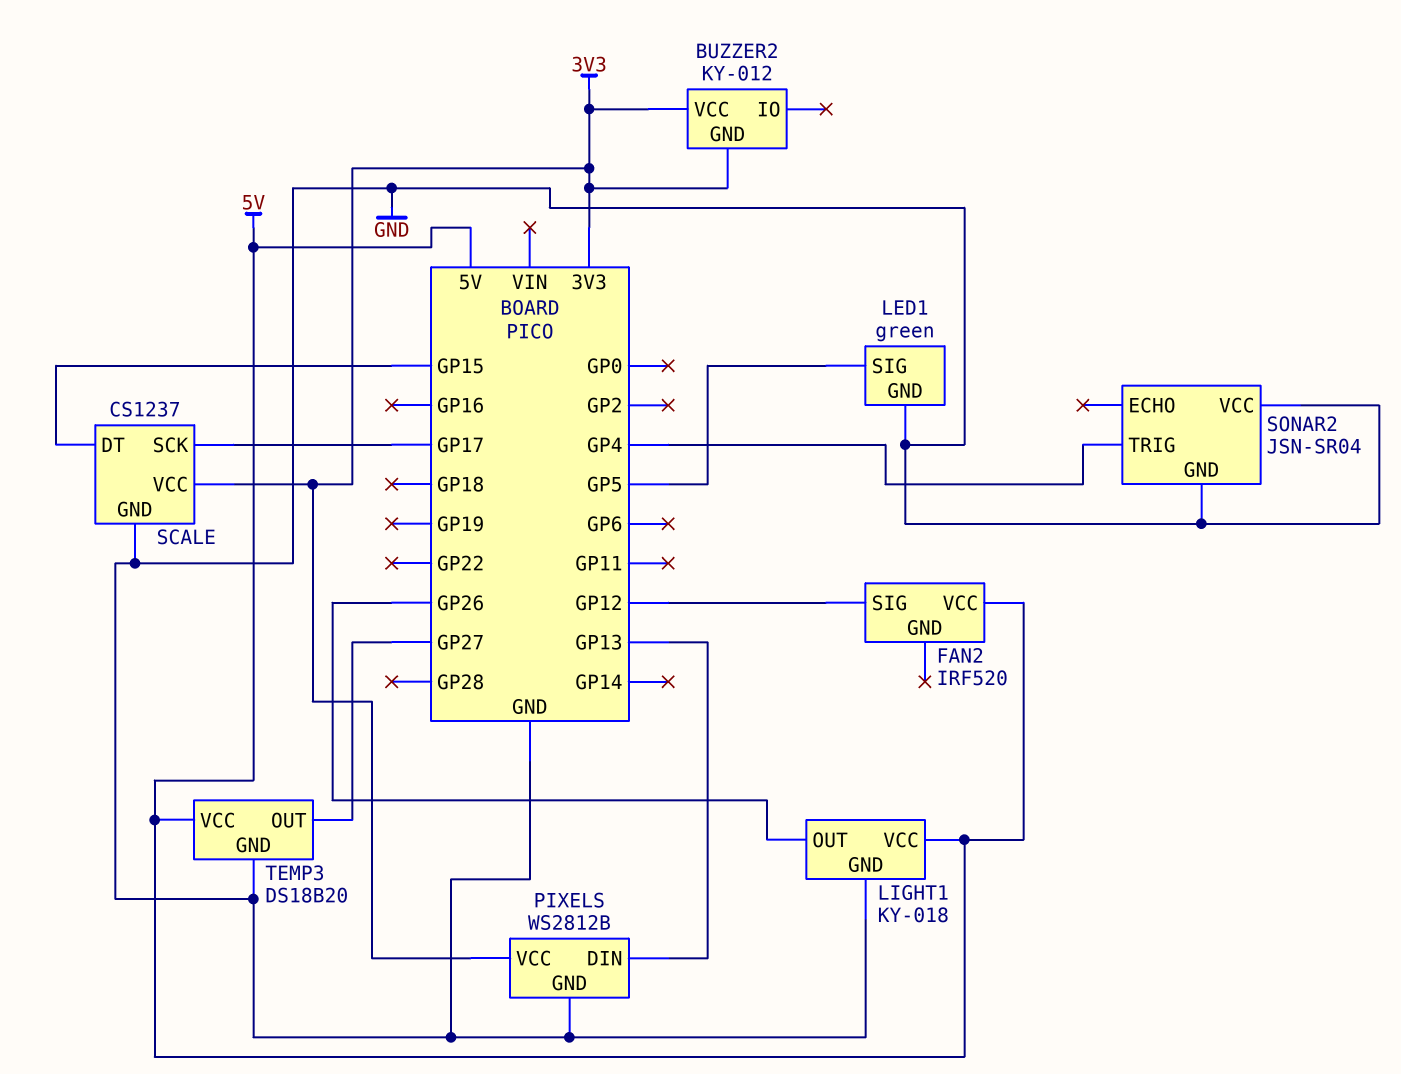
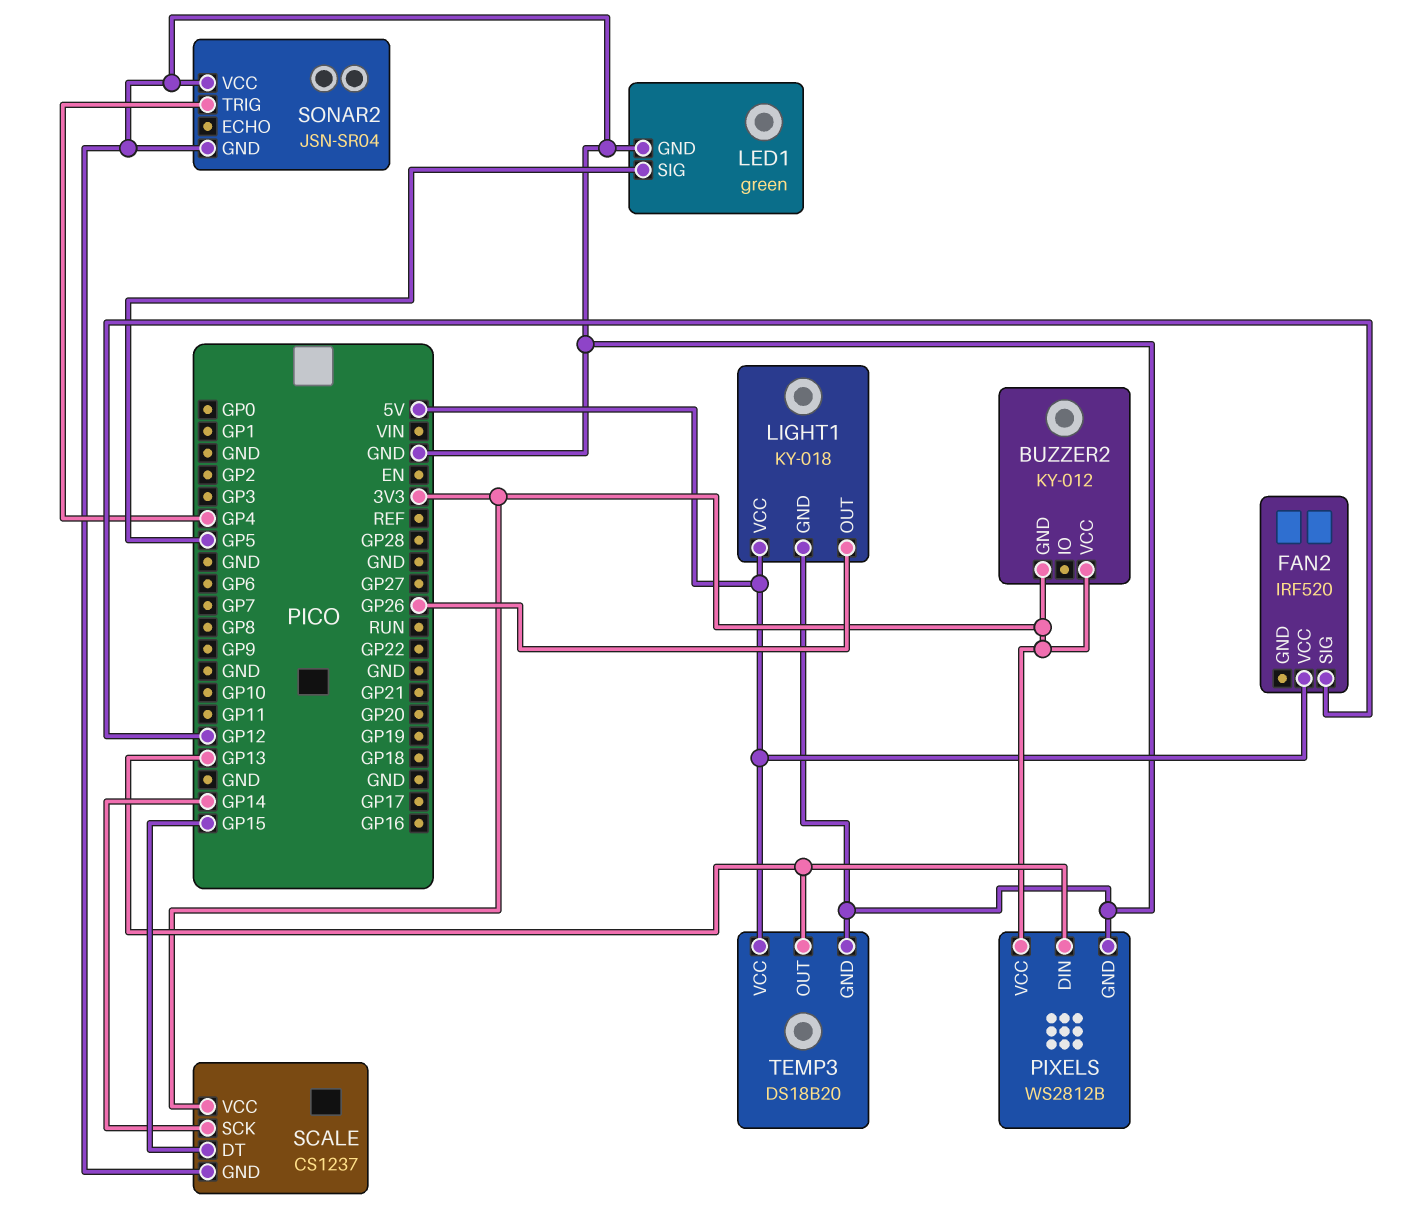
SCALE pin SCK: GP17 -> GP14
TEMP3 pin OUT: GP27 -> GP13

